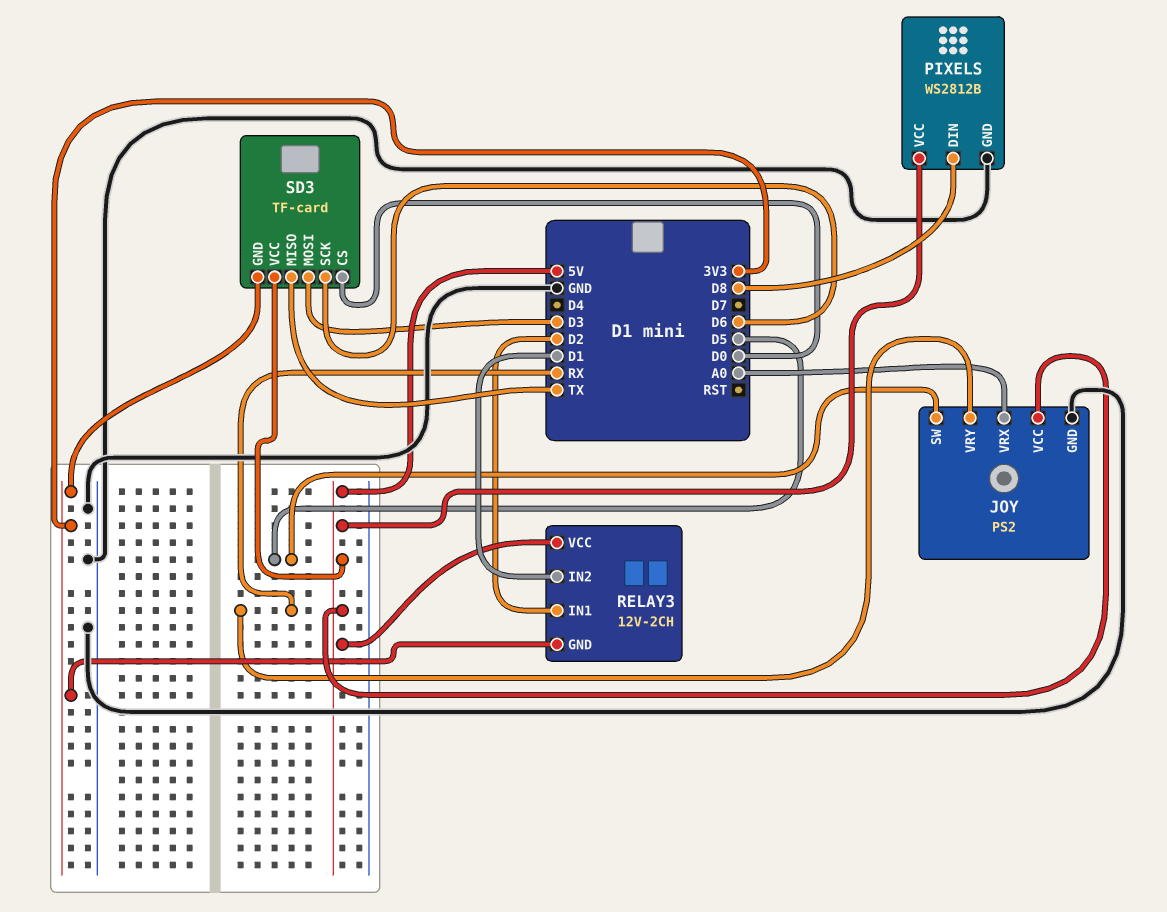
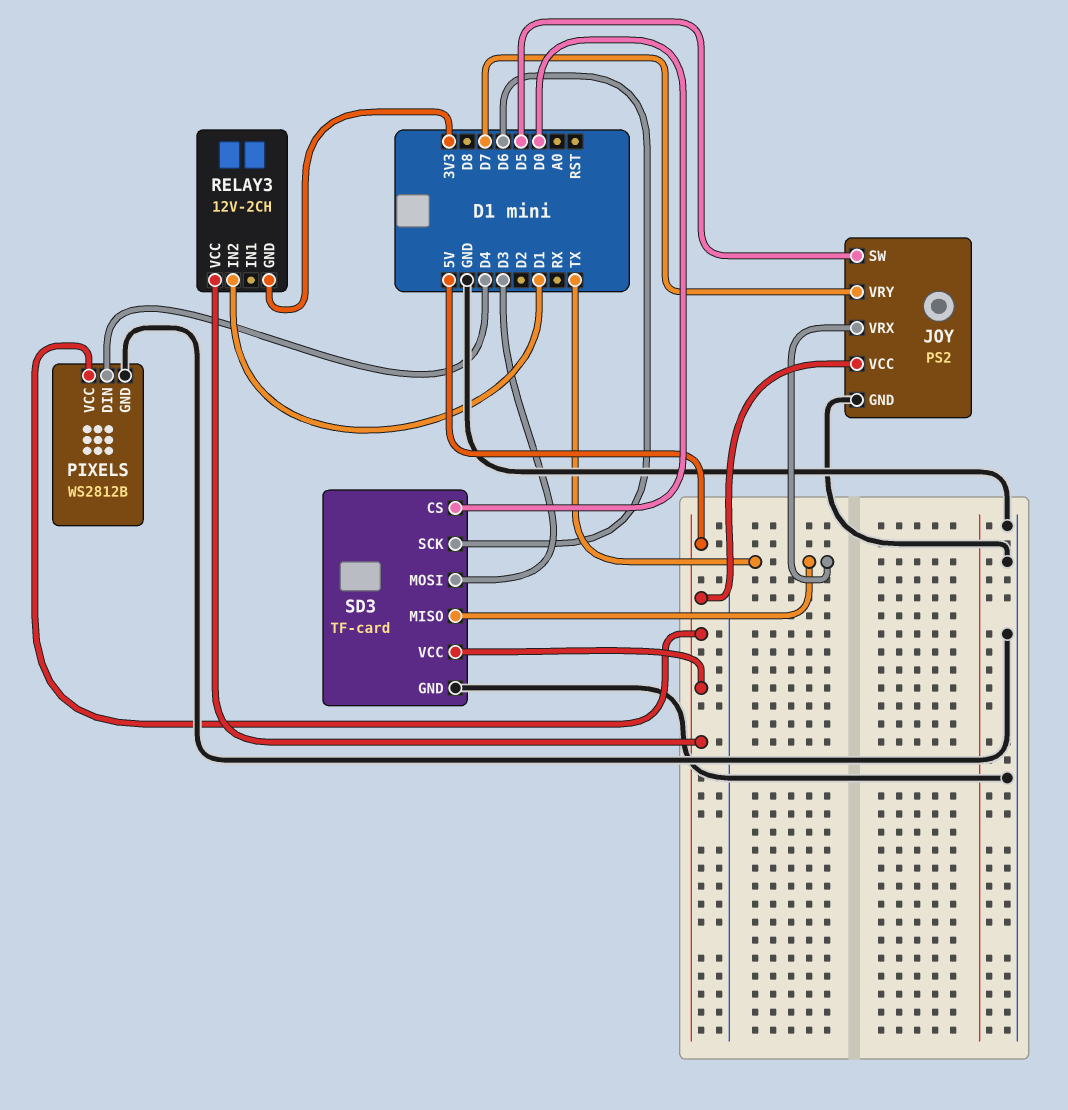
JOY pin VRX: A0 -> TX
JOY pin VRY: RX -> D7
PIXELS pin DIN: D8 -> D4
RELAY3 pin IN1: D2 -> none
SD3 pin GND: 3V3 -> GND

